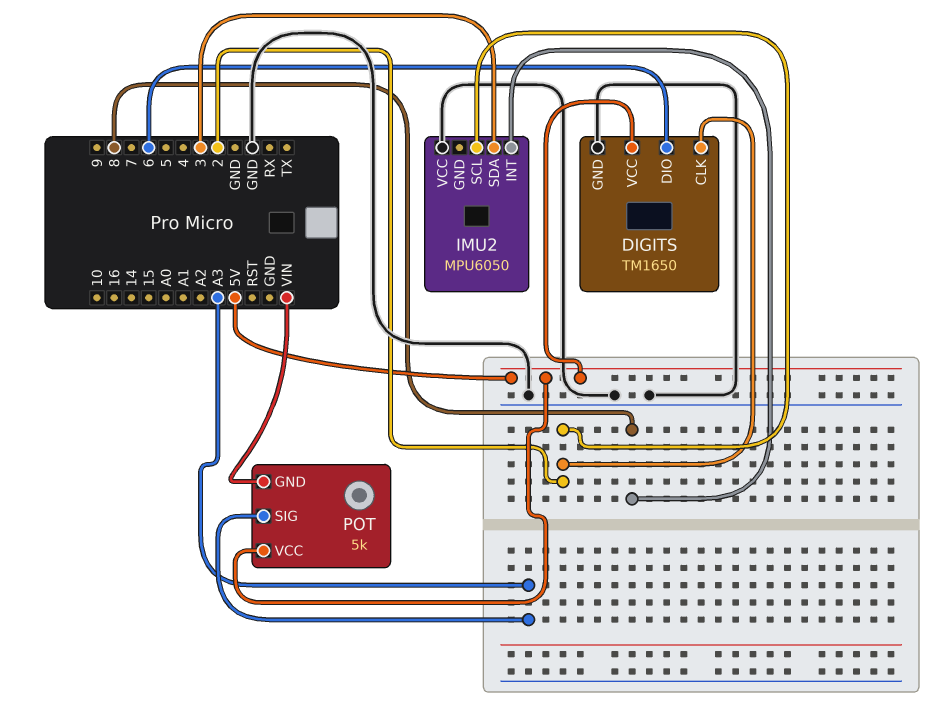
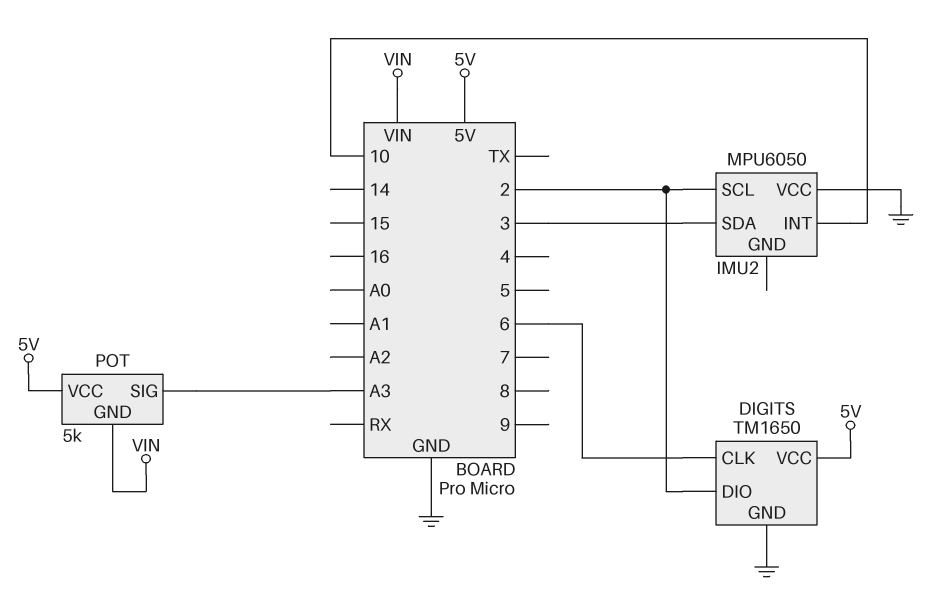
DIGITS pin CLK: 2 -> 6
DIGITS pin DIO: 6 -> 2
IMU2 pin INT: 8 -> 10

